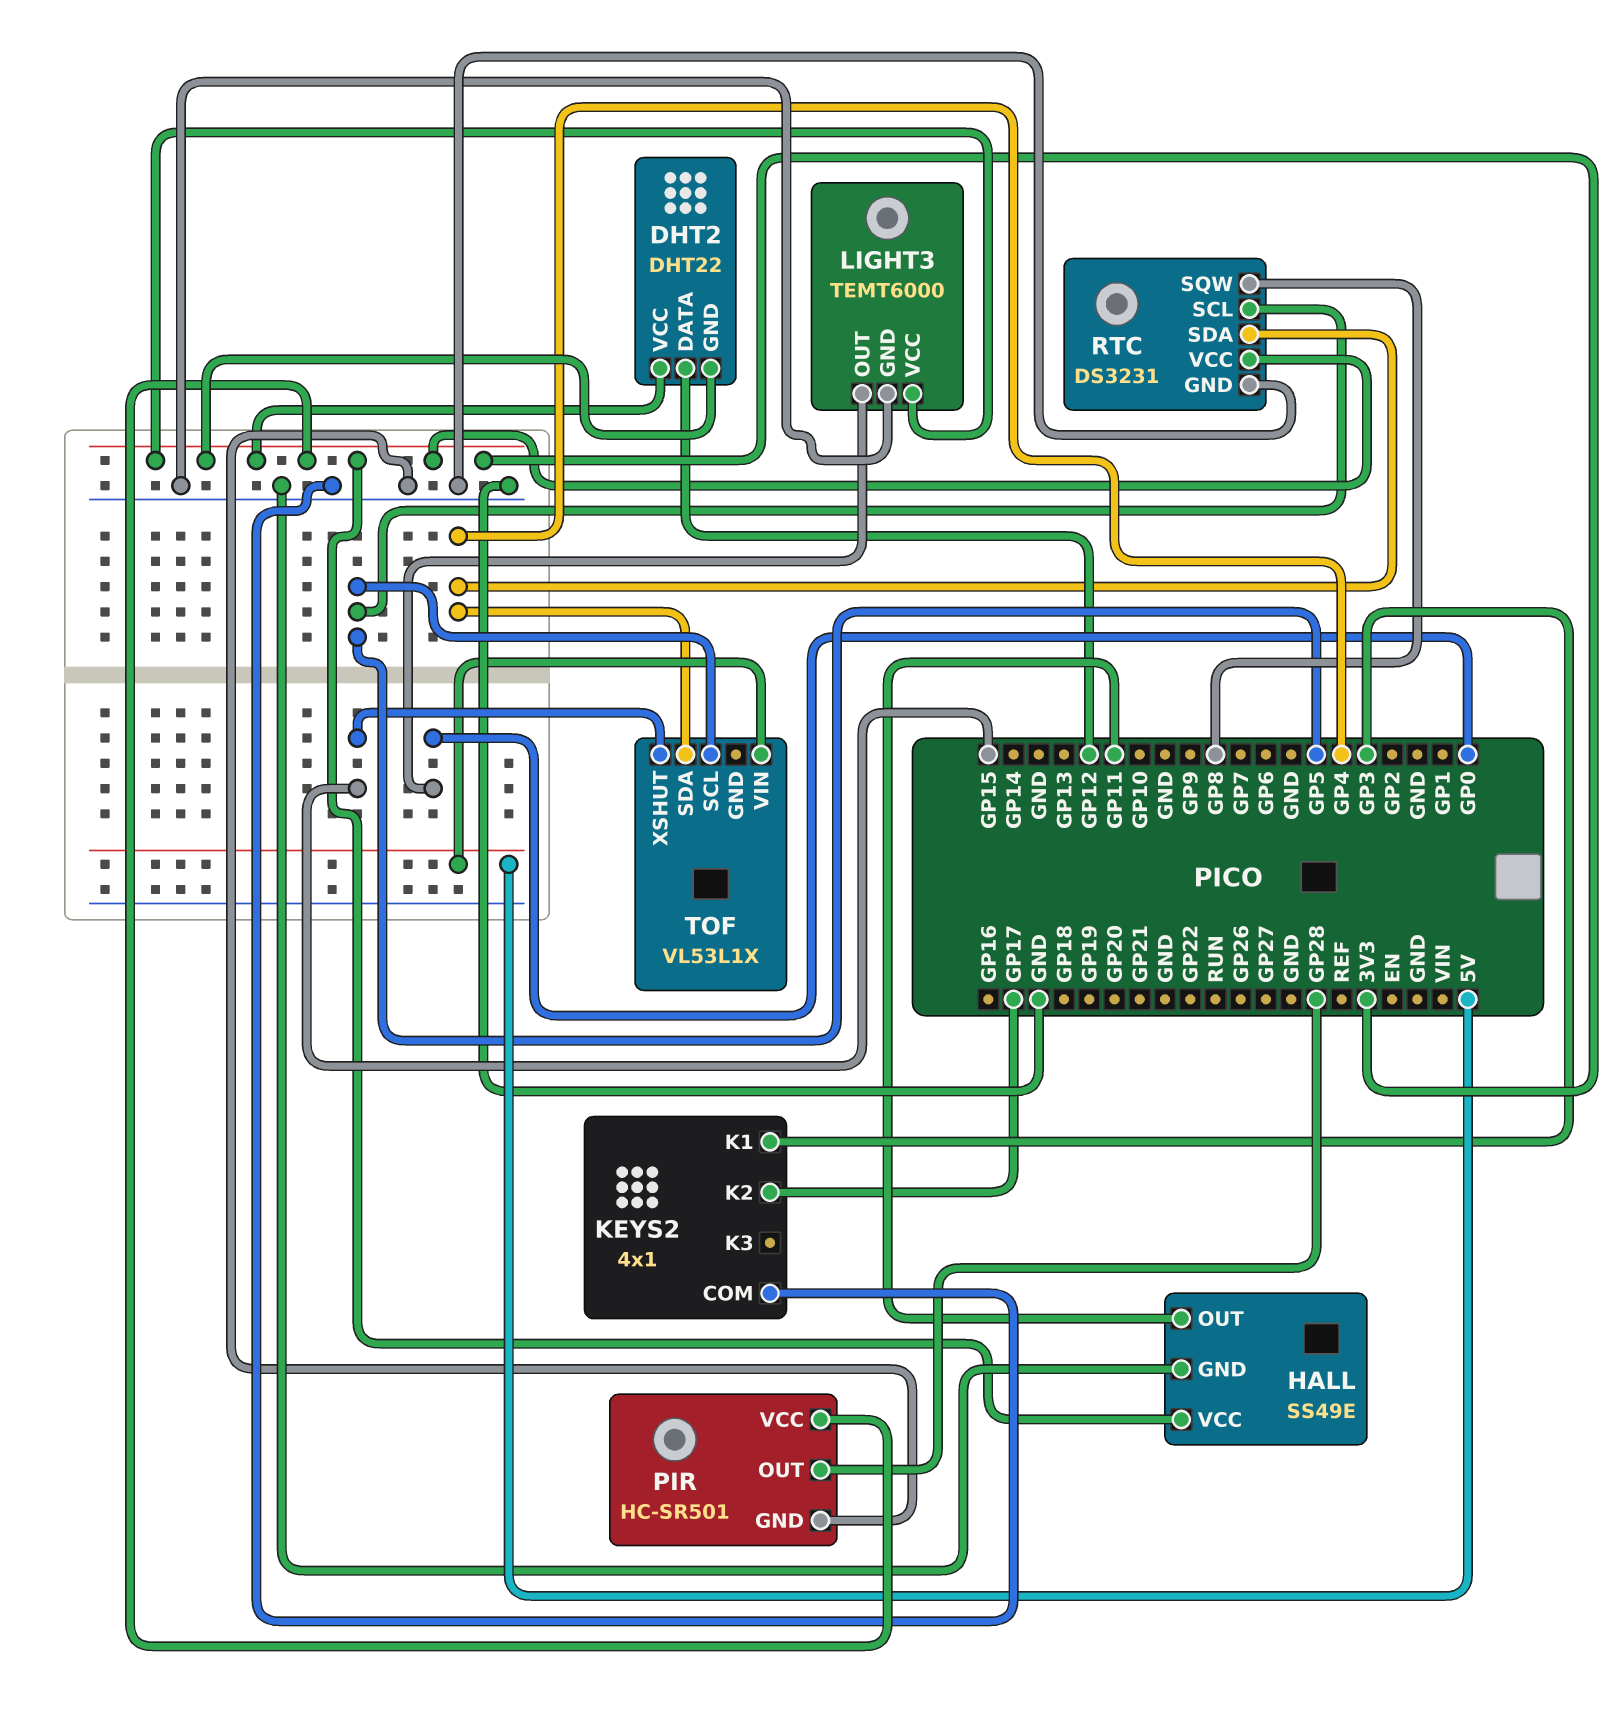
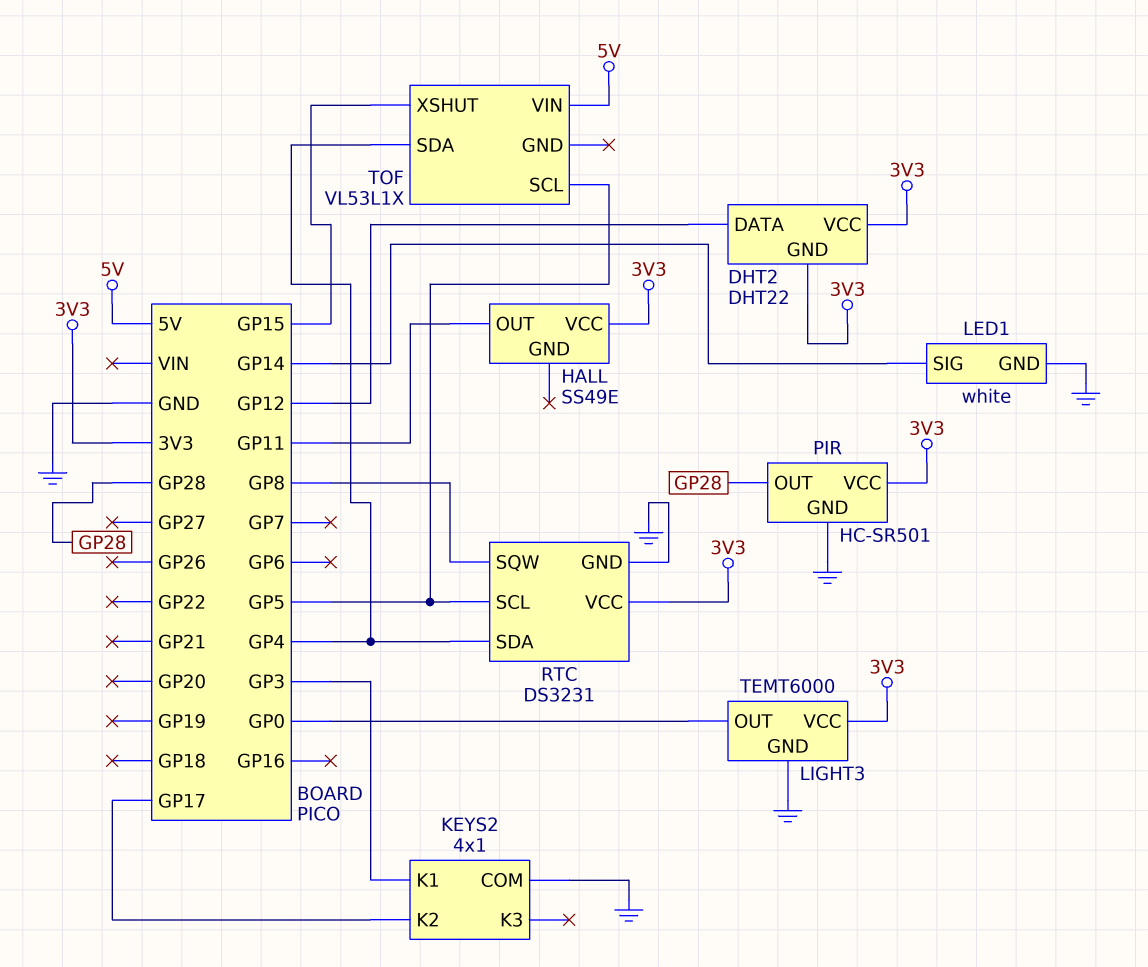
HALL pin GND: GND -> none
LED1: none -> white
LED1 pin GND: none -> GND
LED1 pin SIG: none -> GP14

